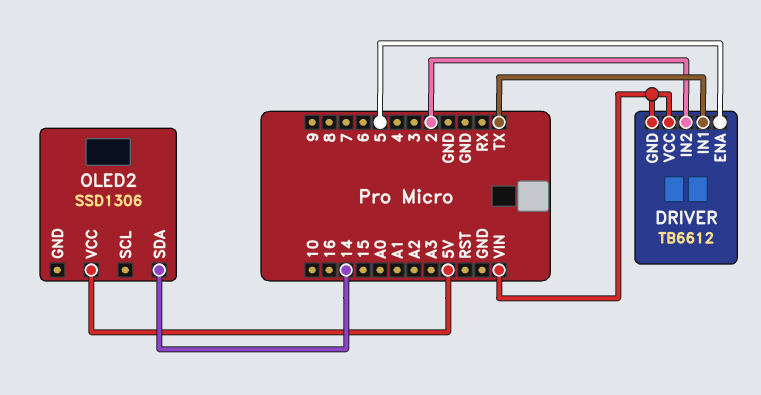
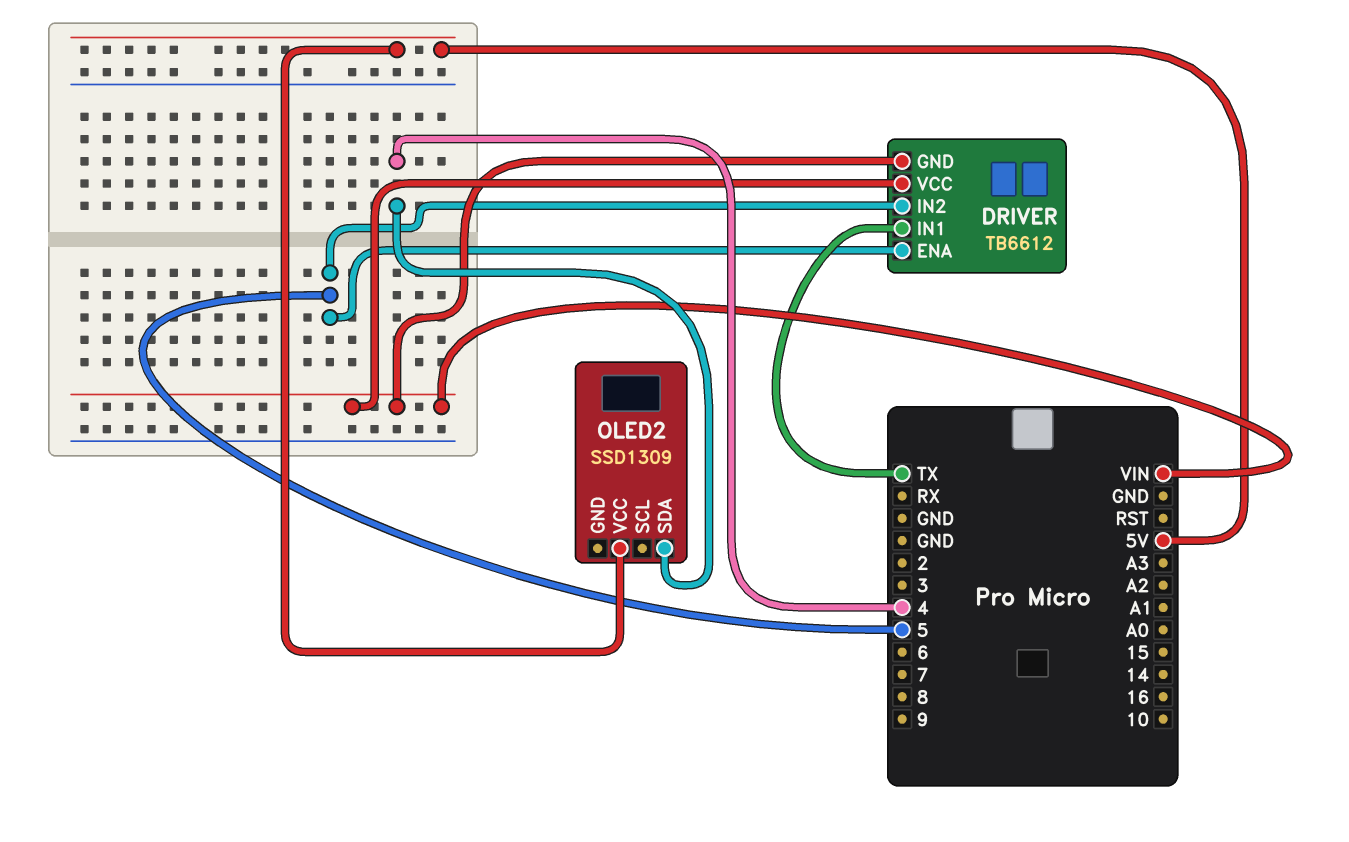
DRIVER pin IN2: 2 -> 5
OLED2: SSD1306 -> SSD1309
OLED2 pin SDA: 14 -> 4

